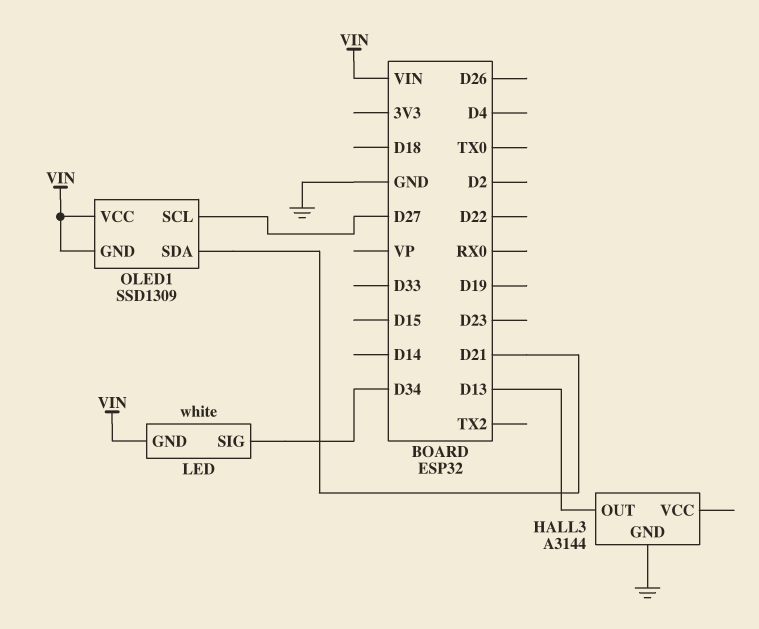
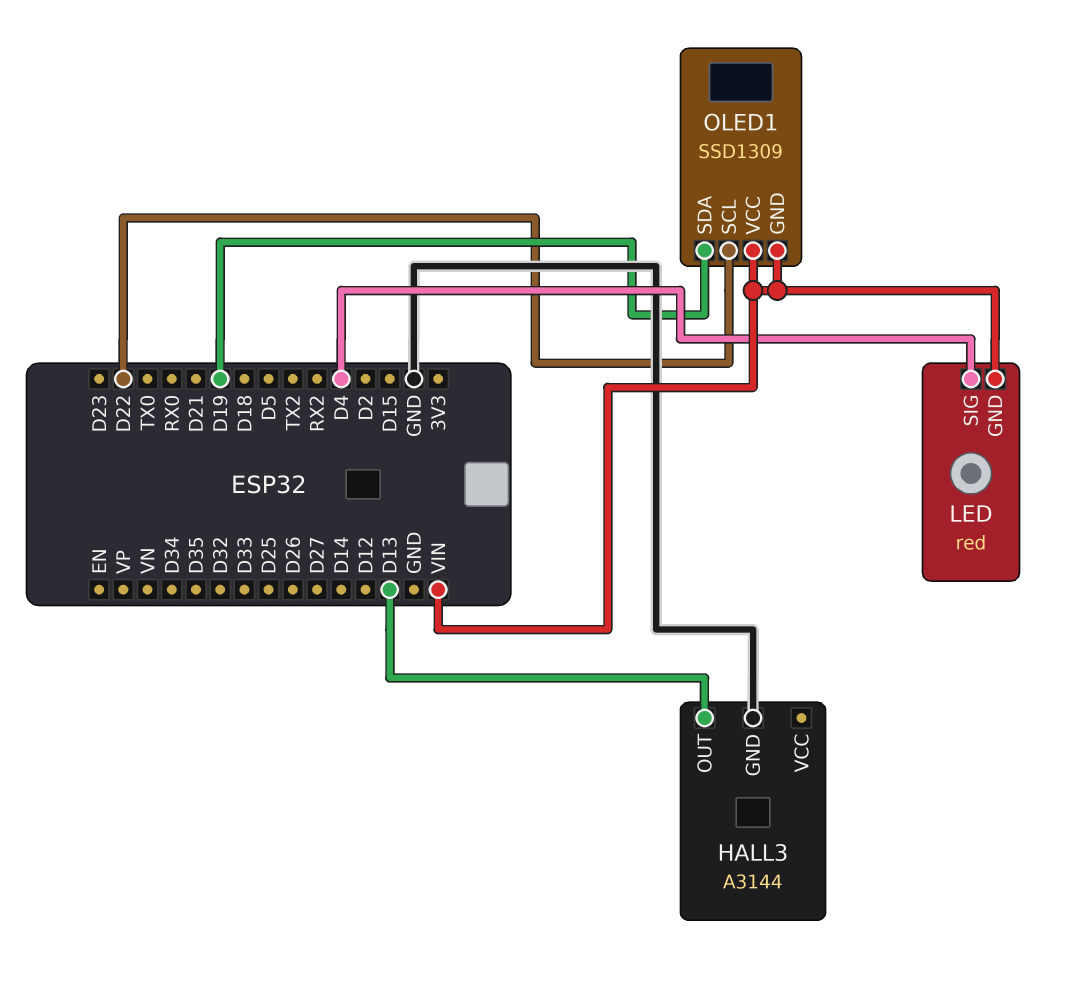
LED: white -> red
LED pin SIG: D34 -> D4
OLED1 pin SCL: D27 -> D22
OLED1 pin SDA: D21 -> D19

